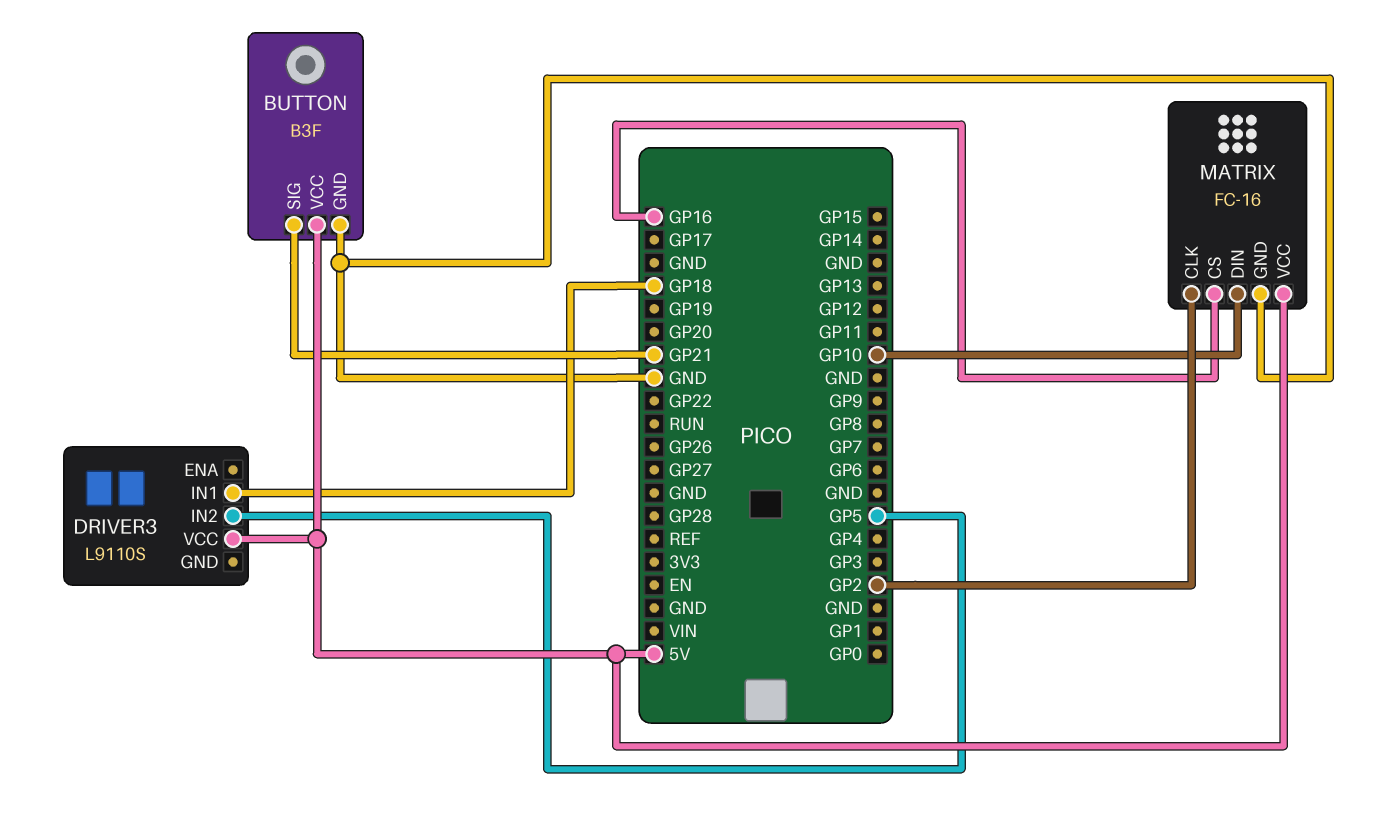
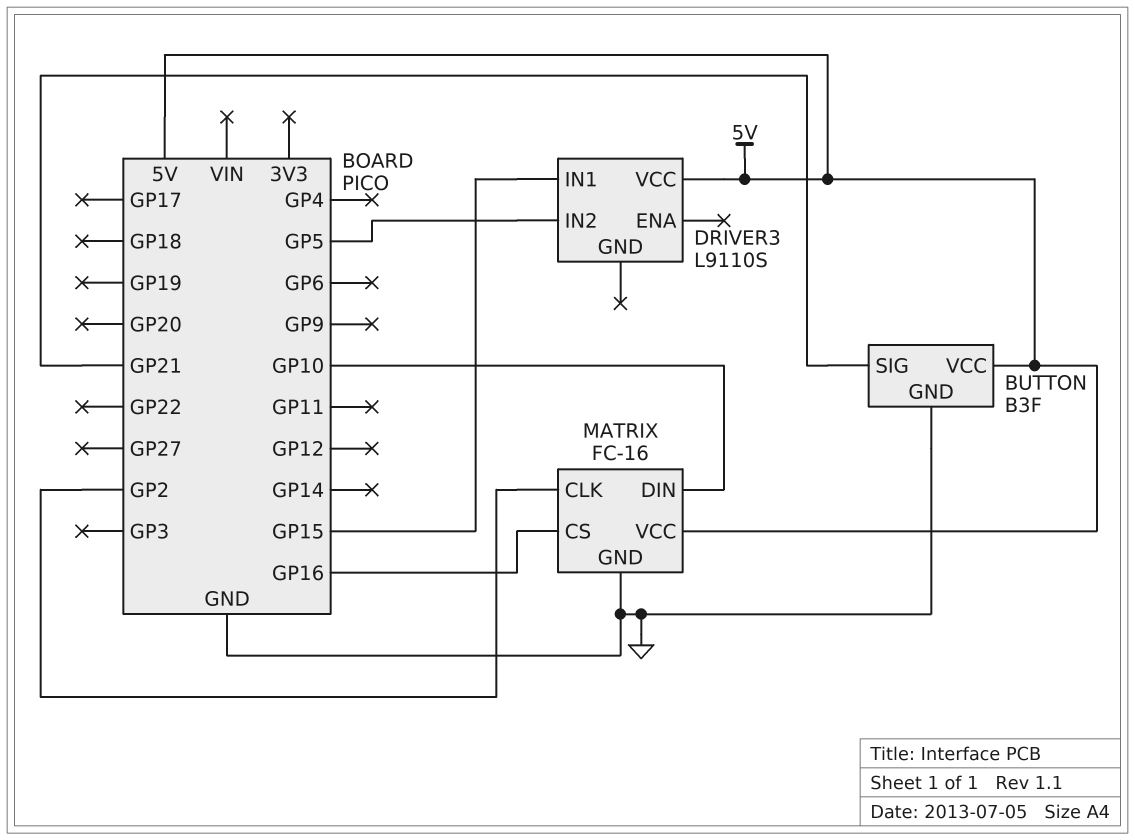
DRIVER3 pin IN1: GP18 -> GP15

